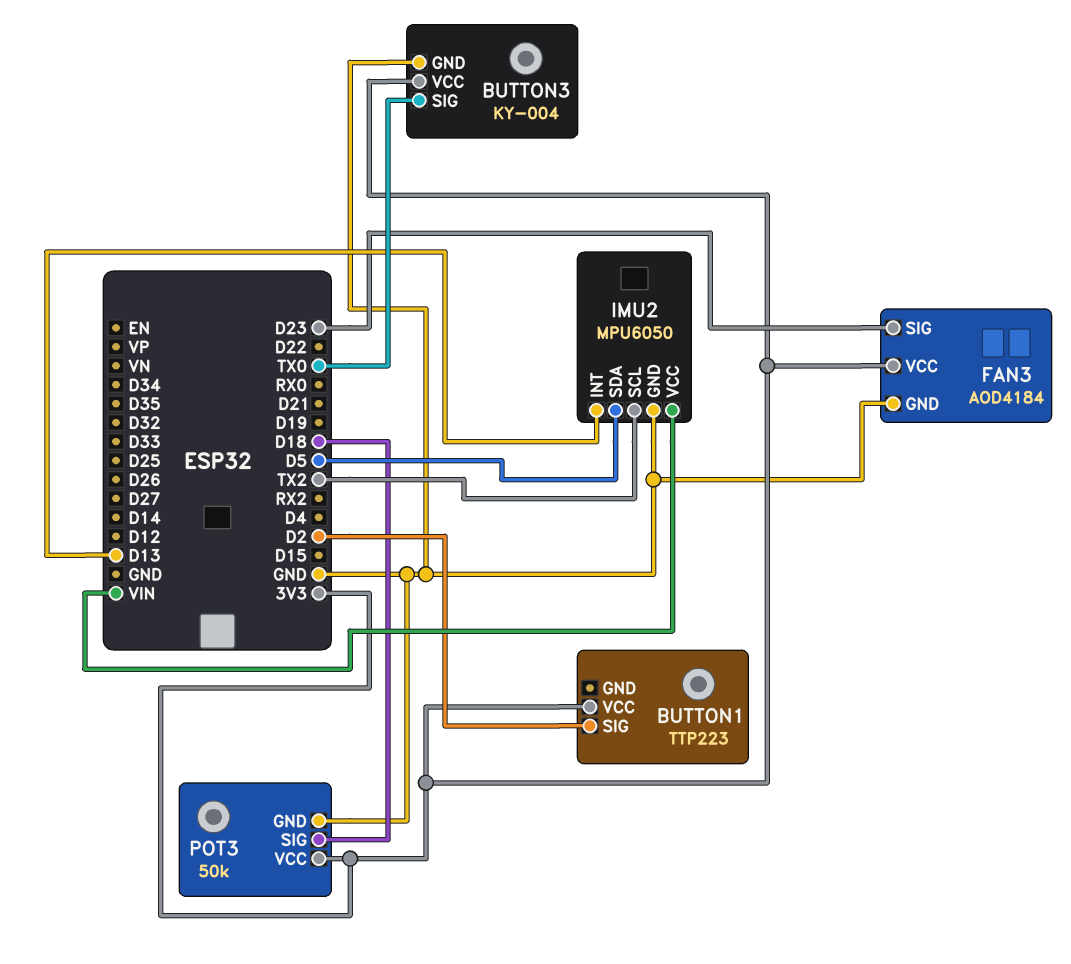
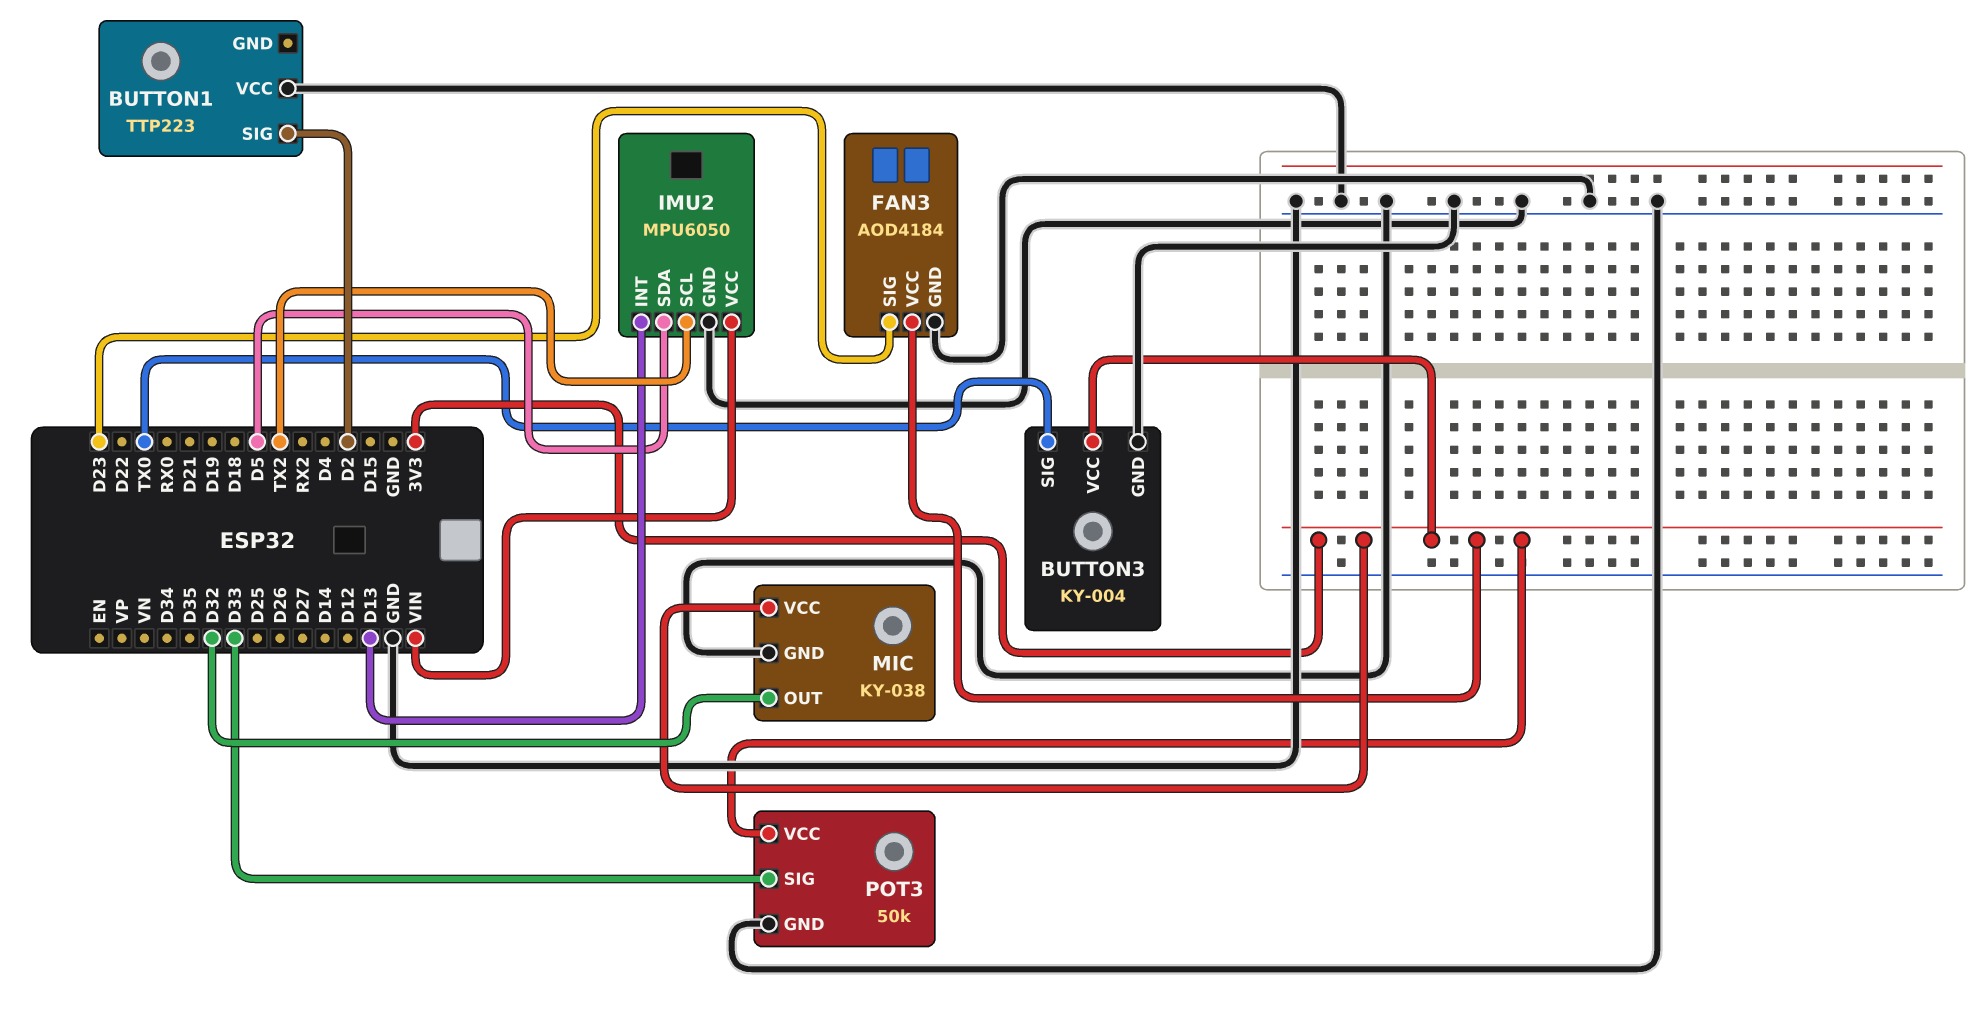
BUTTON1 pin VCC: 3V3 -> GND
MIC: none -> KY-038
MIC pin GND: none -> GND
MIC pin OUT: none -> D32
MIC pin VCC: none -> 3V3
POT3 pin SIG: D18 -> D33

